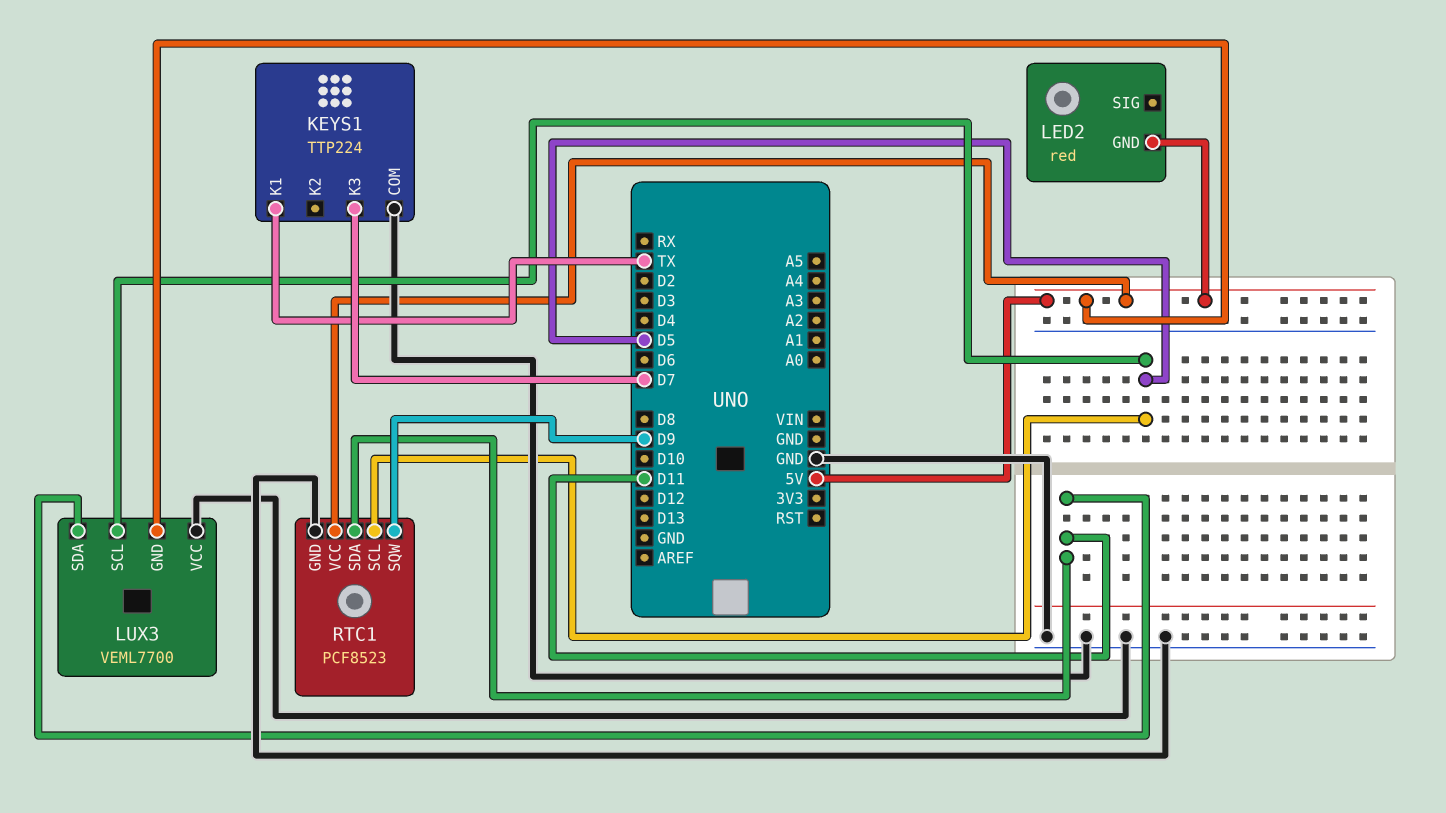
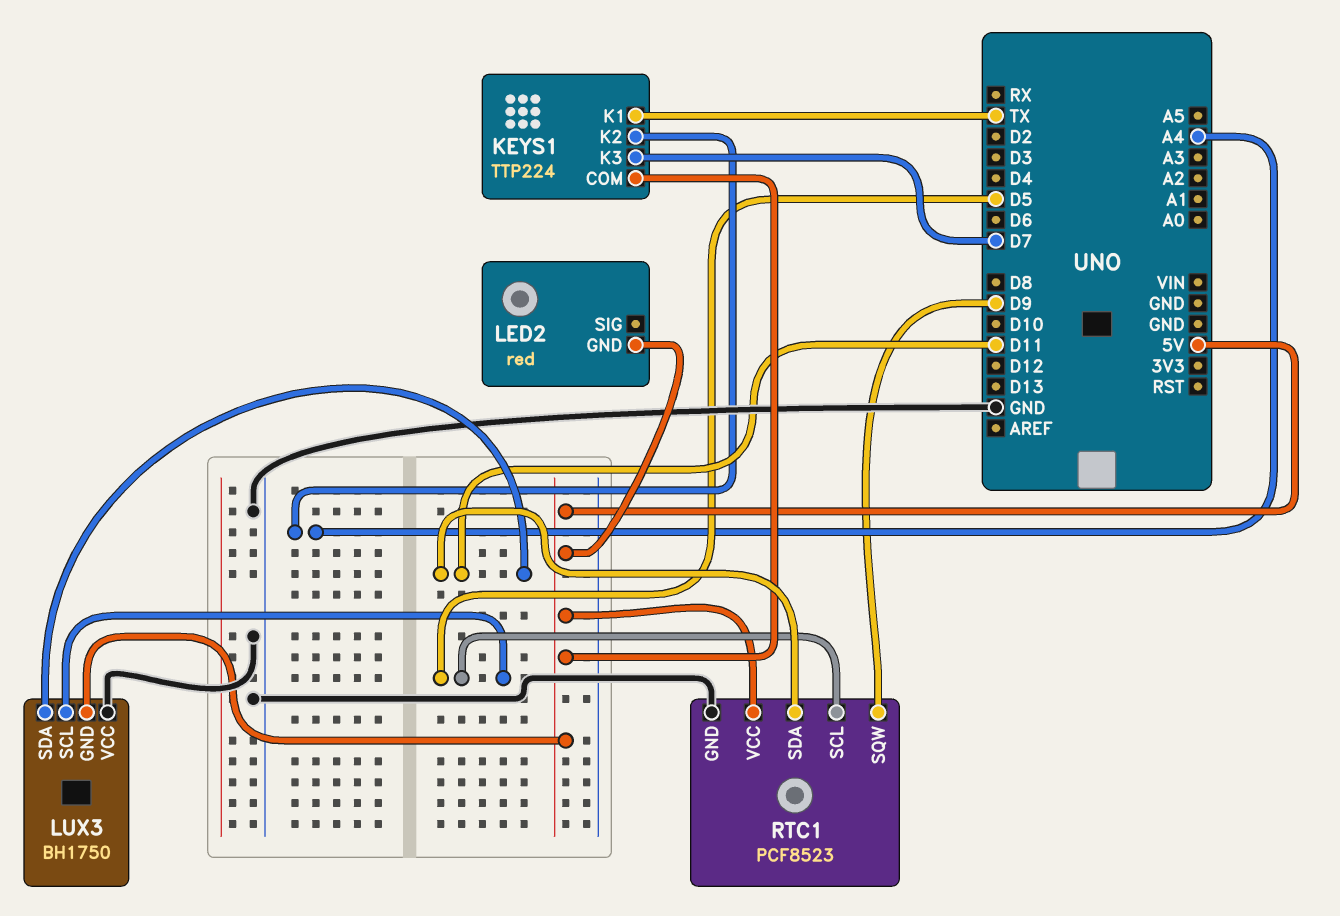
KEYS1 pin COM: GND -> 5V
KEYS1 pin K2: none -> A4
LUX3: VEML7700 -> BH1750

